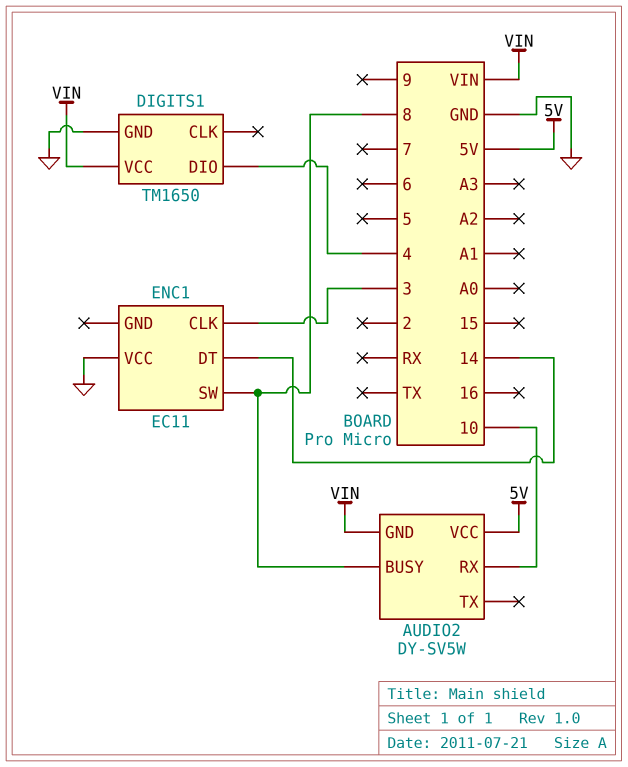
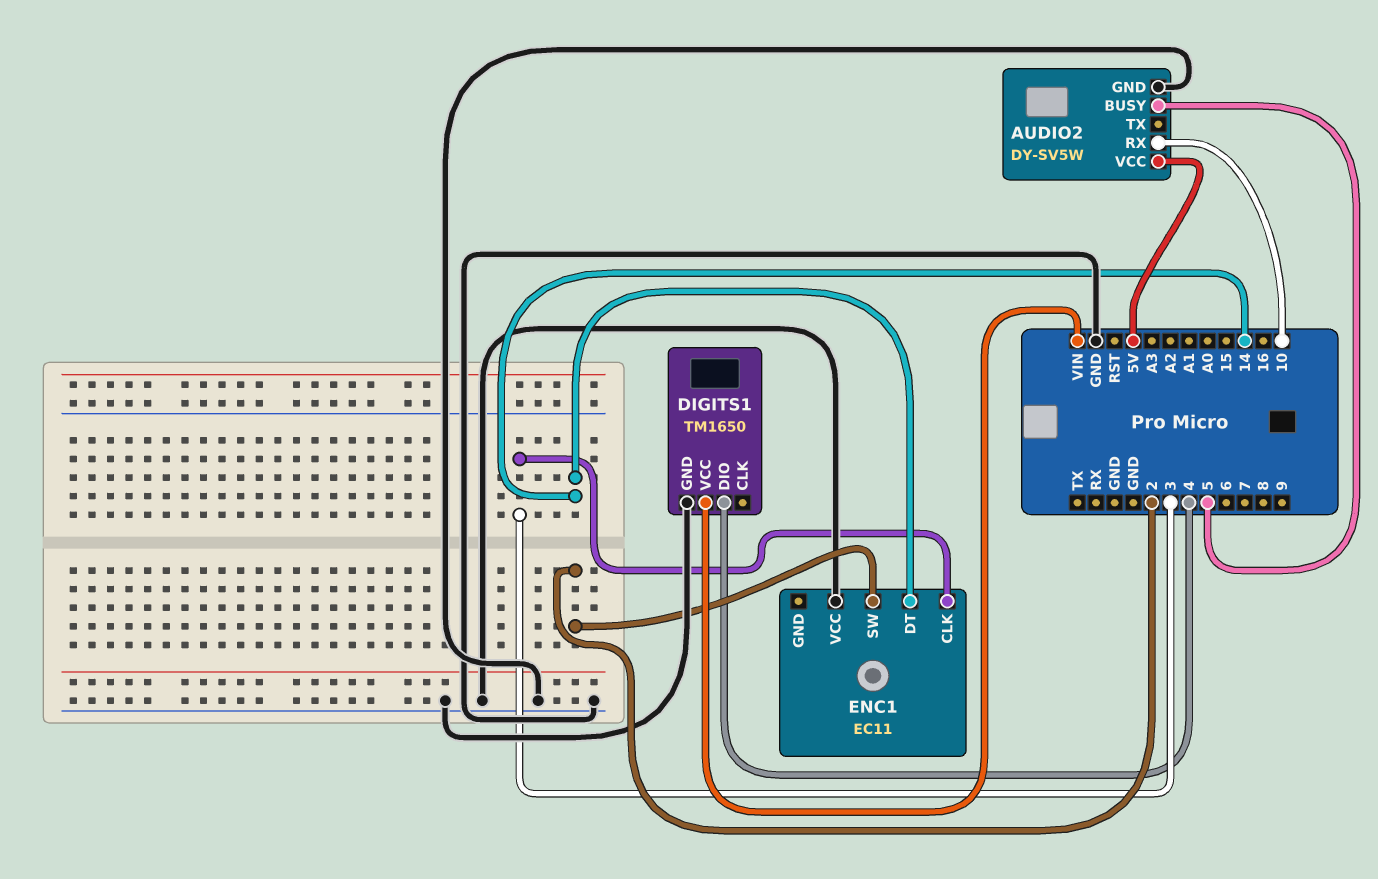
AUDIO2 pin BUSY: 8 -> 5
AUDIO2 pin GND: VIN -> GND
ENC1 pin SW: 8 -> 2

